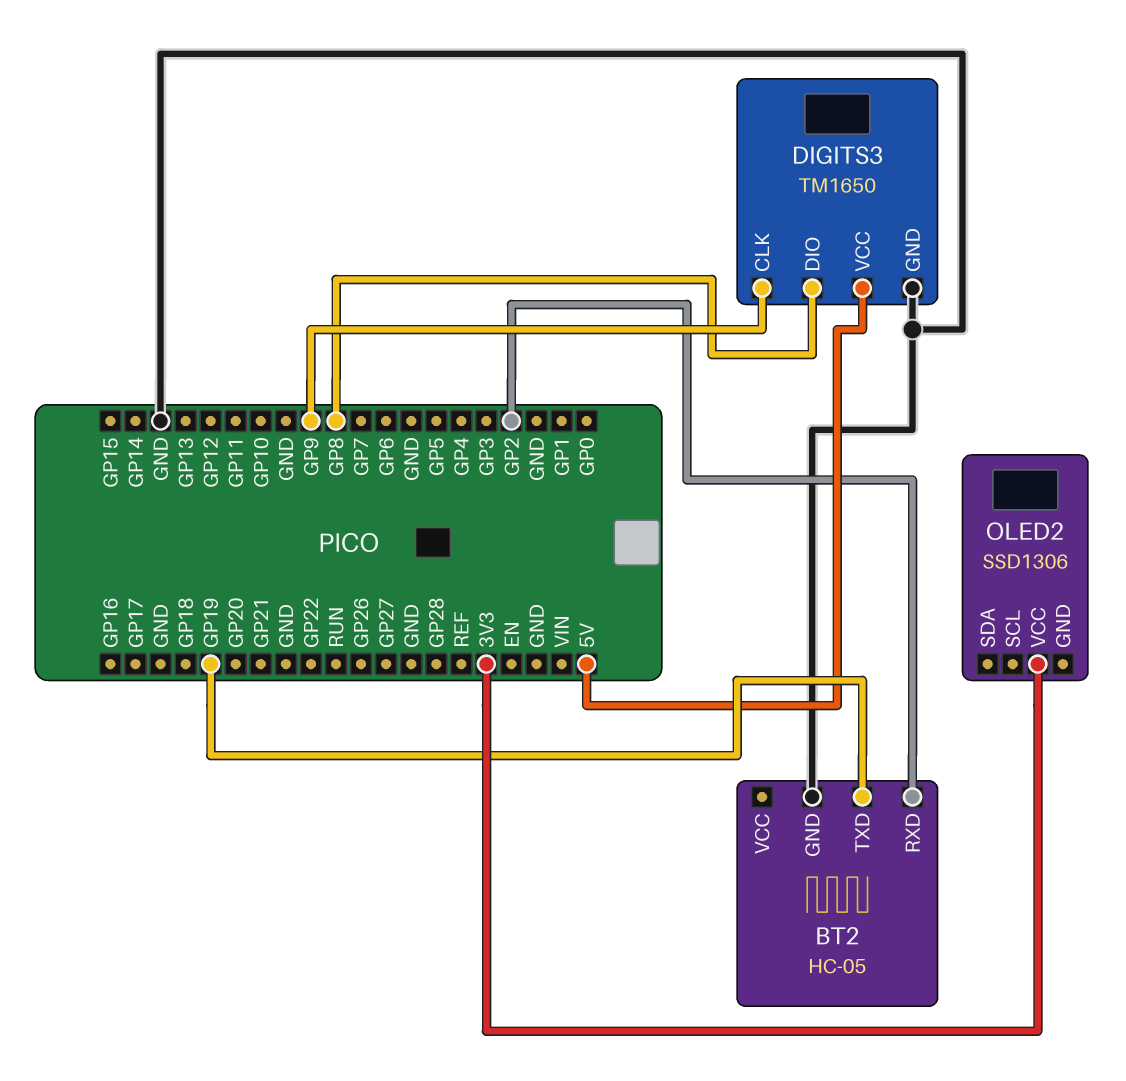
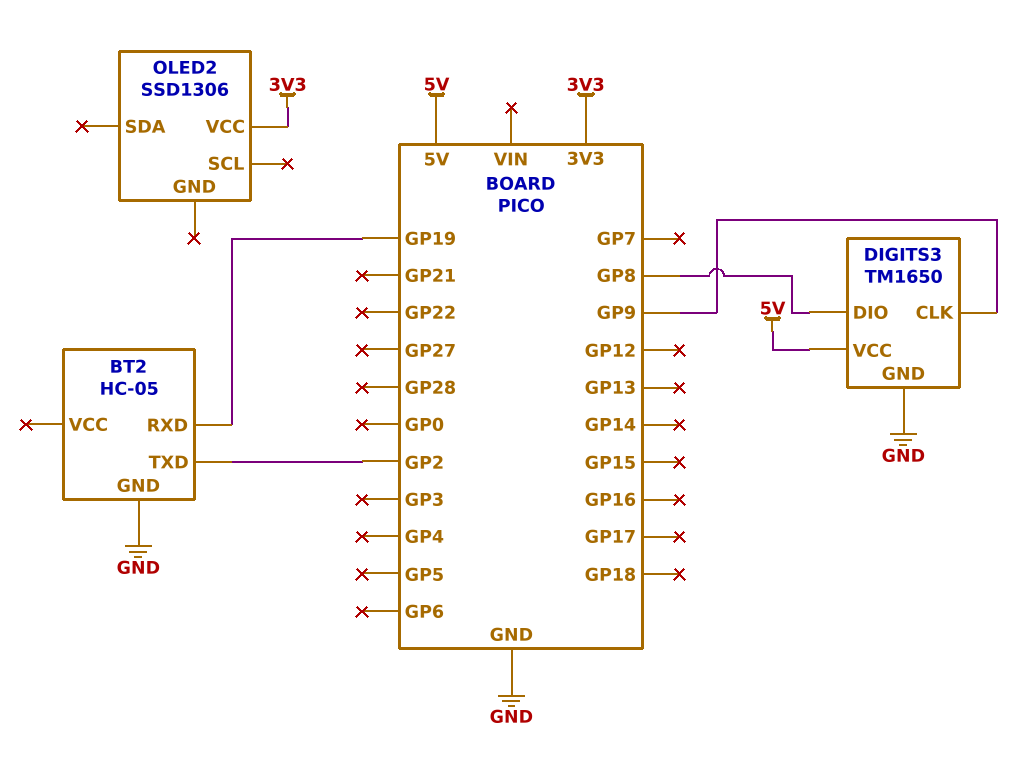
BT2 pin RXD: GP2 -> GP19
BT2 pin TXD: GP19 -> GP2

